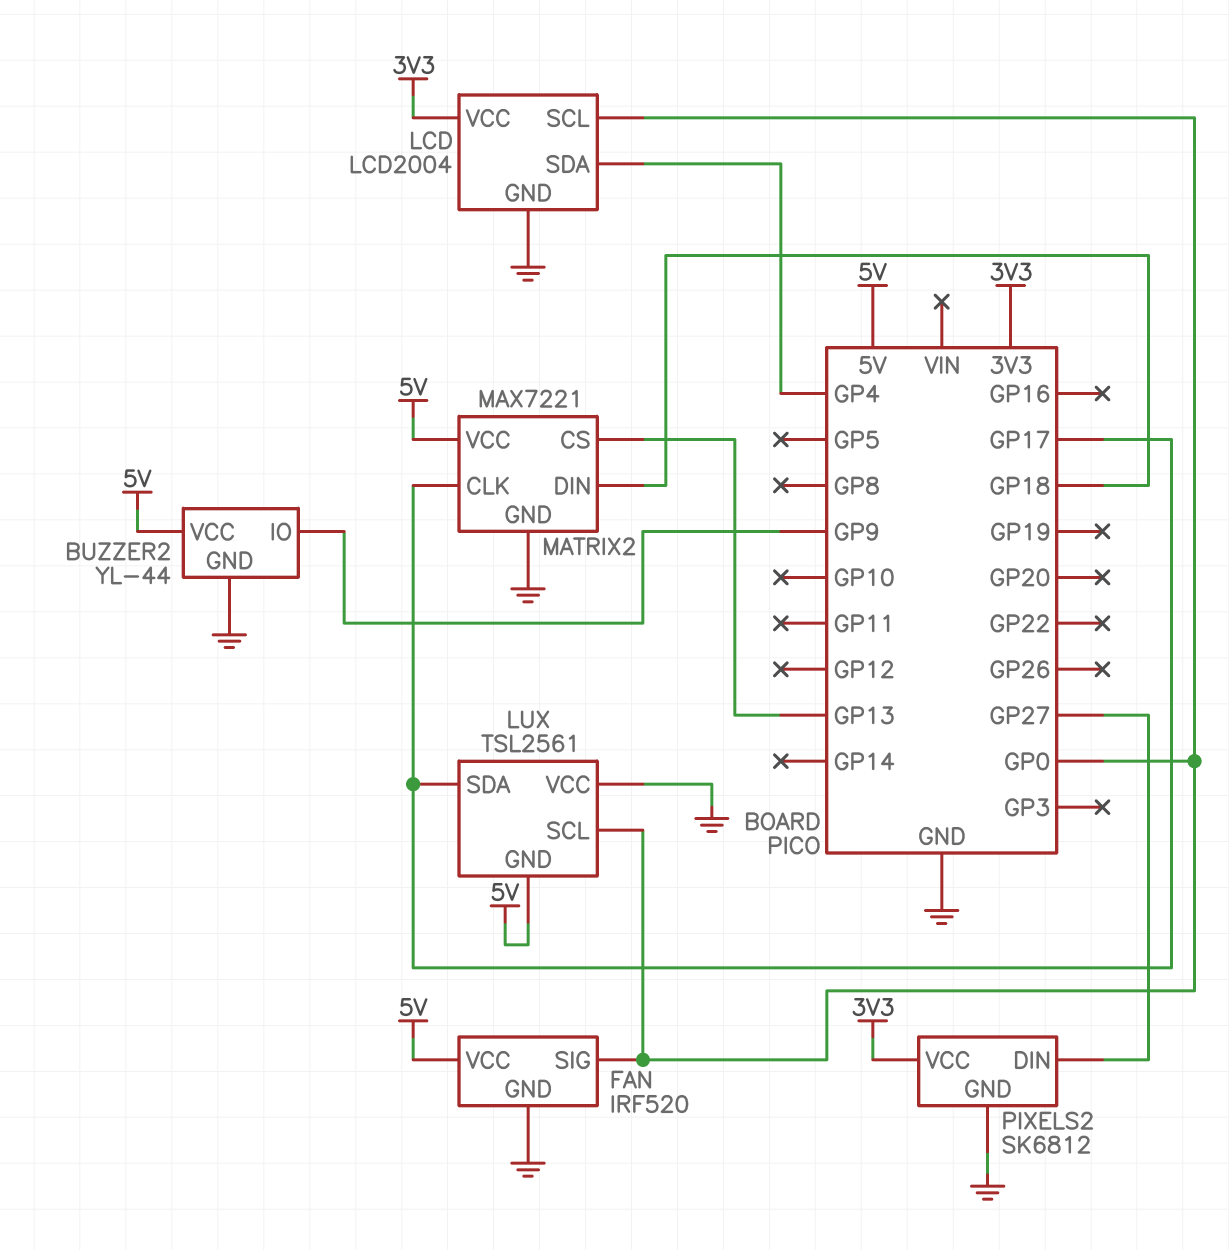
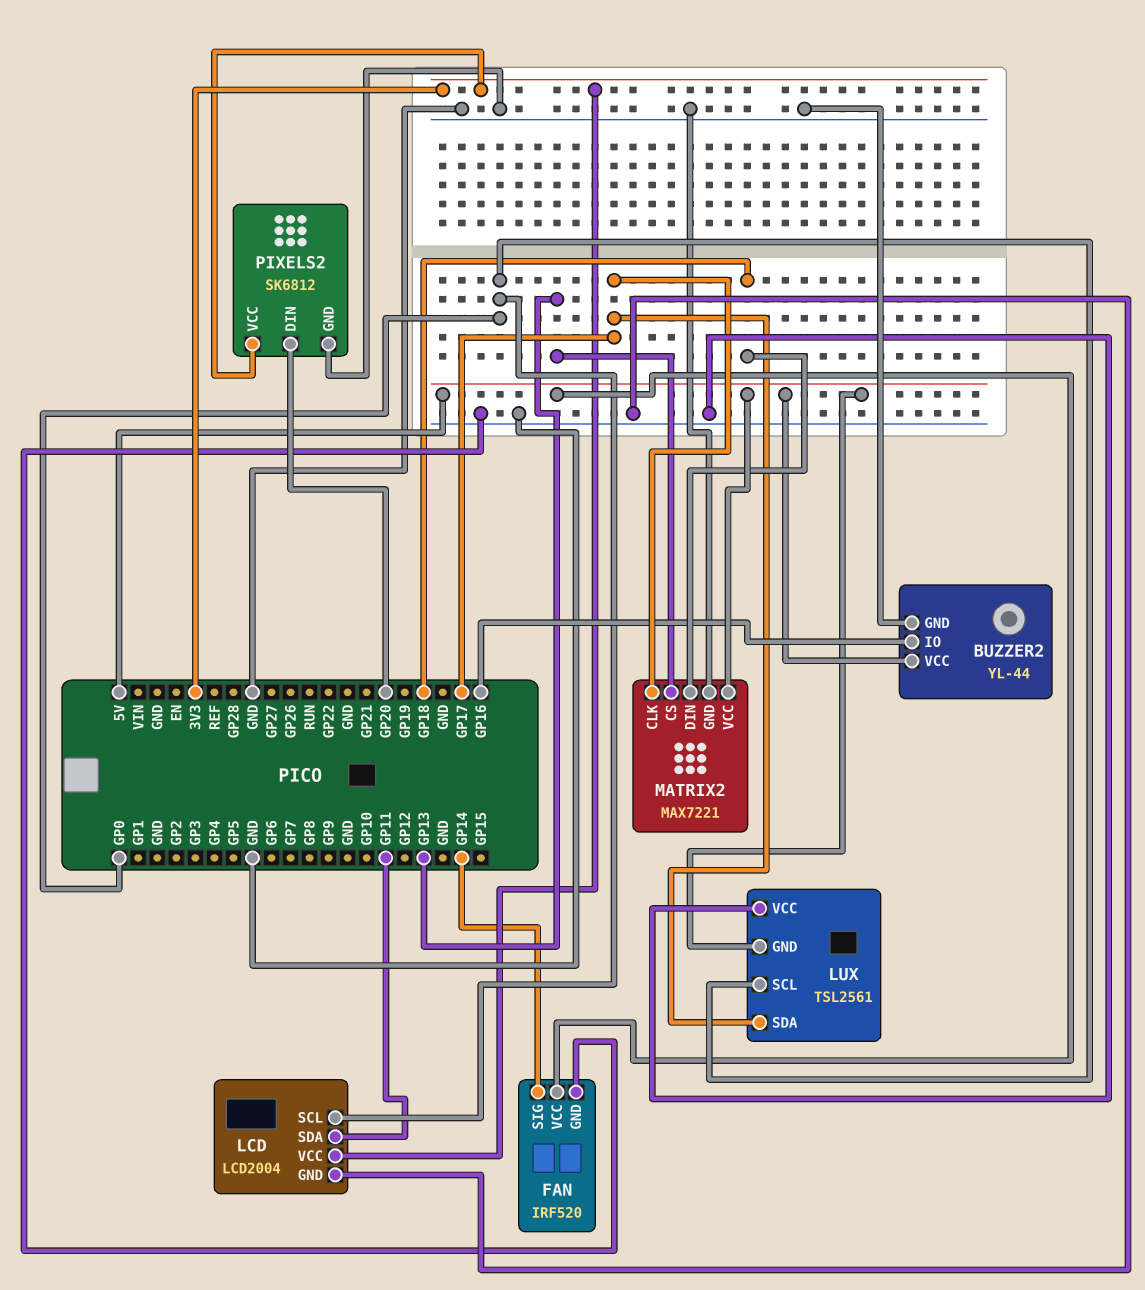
BUZZER2 pin IO: GP9 -> GP16
FAN pin SIG: GP0 -> GP14
LCD pin SDA: GP4 -> GP11
PIXELS2 pin DIN: GP27 -> GP20

